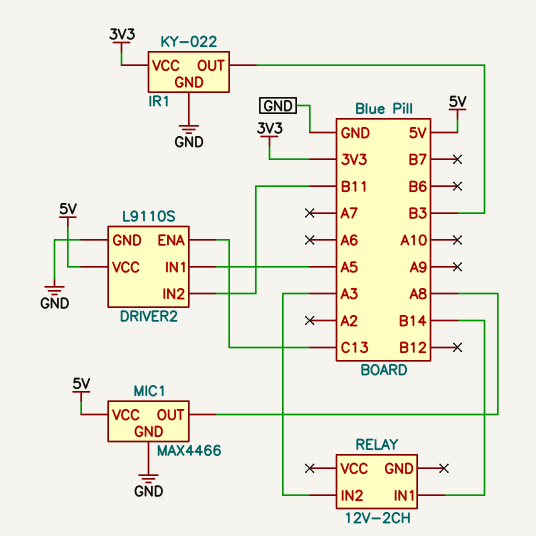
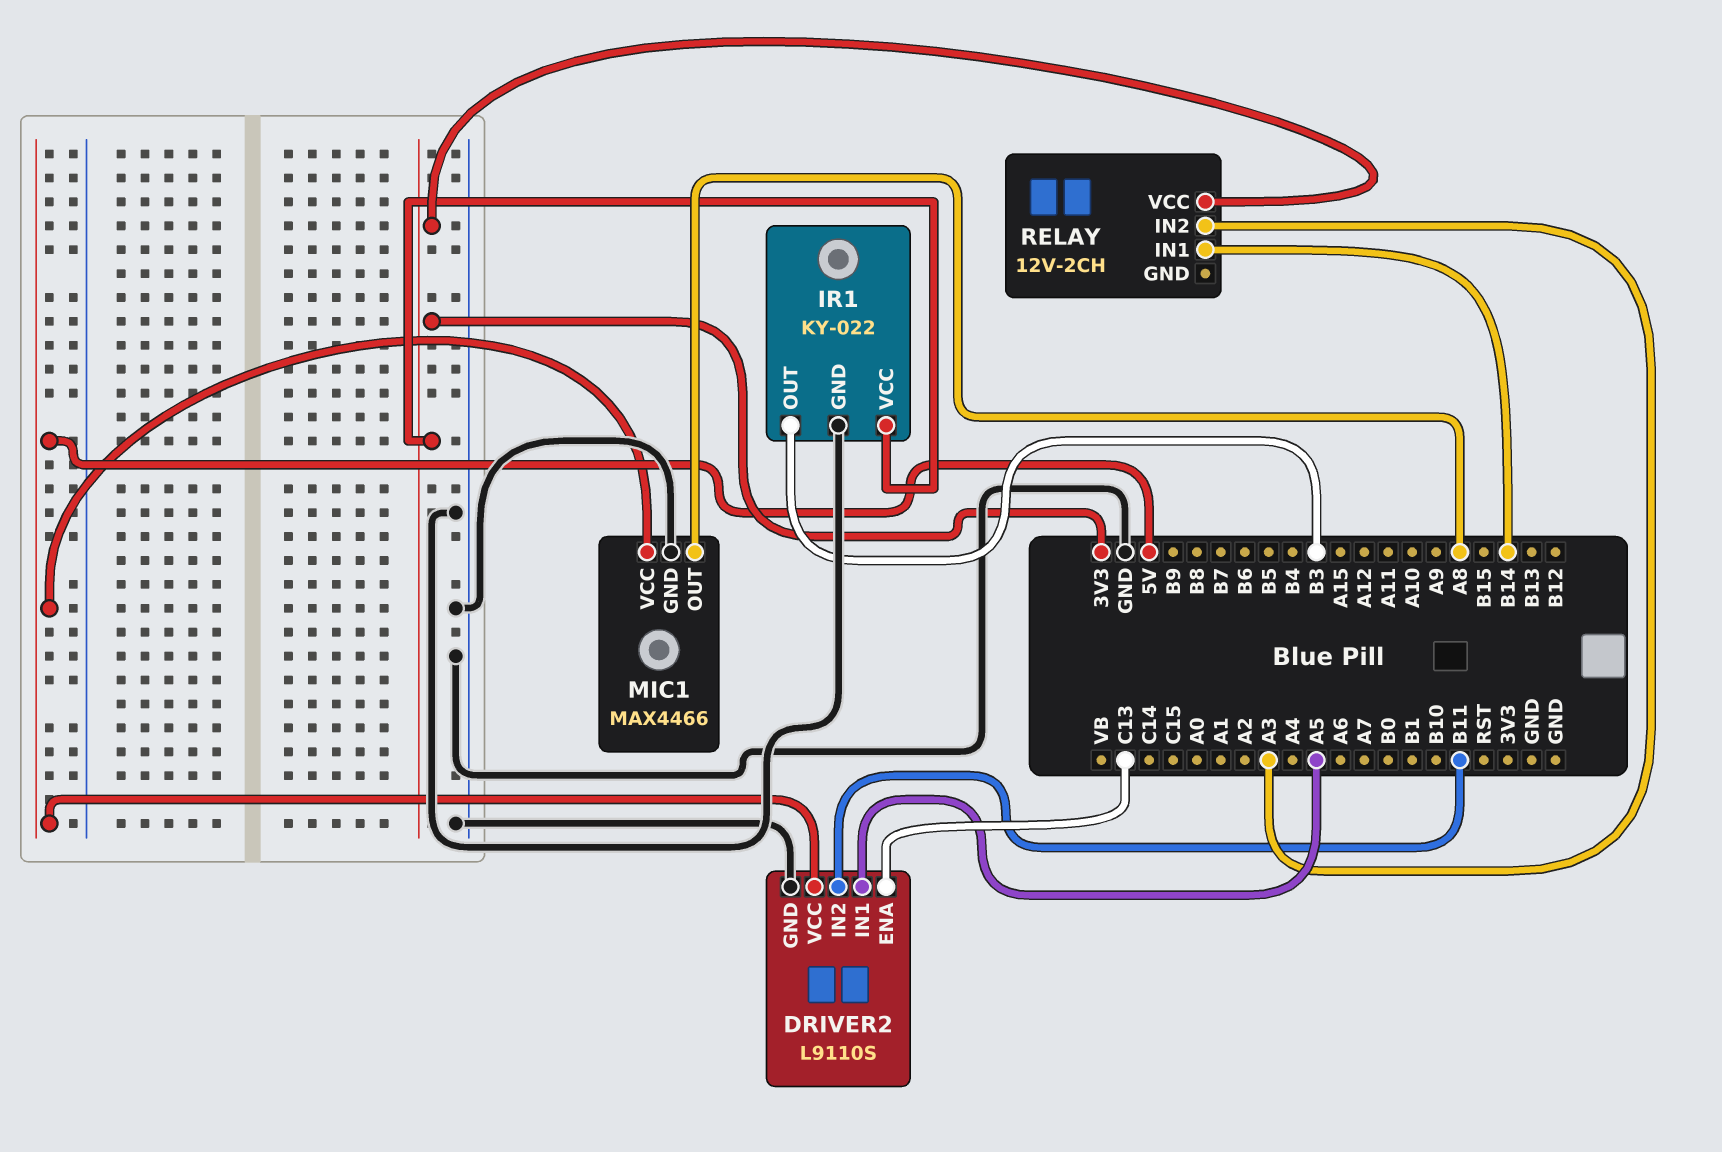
RELAY pin VCC: none -> 3V3

